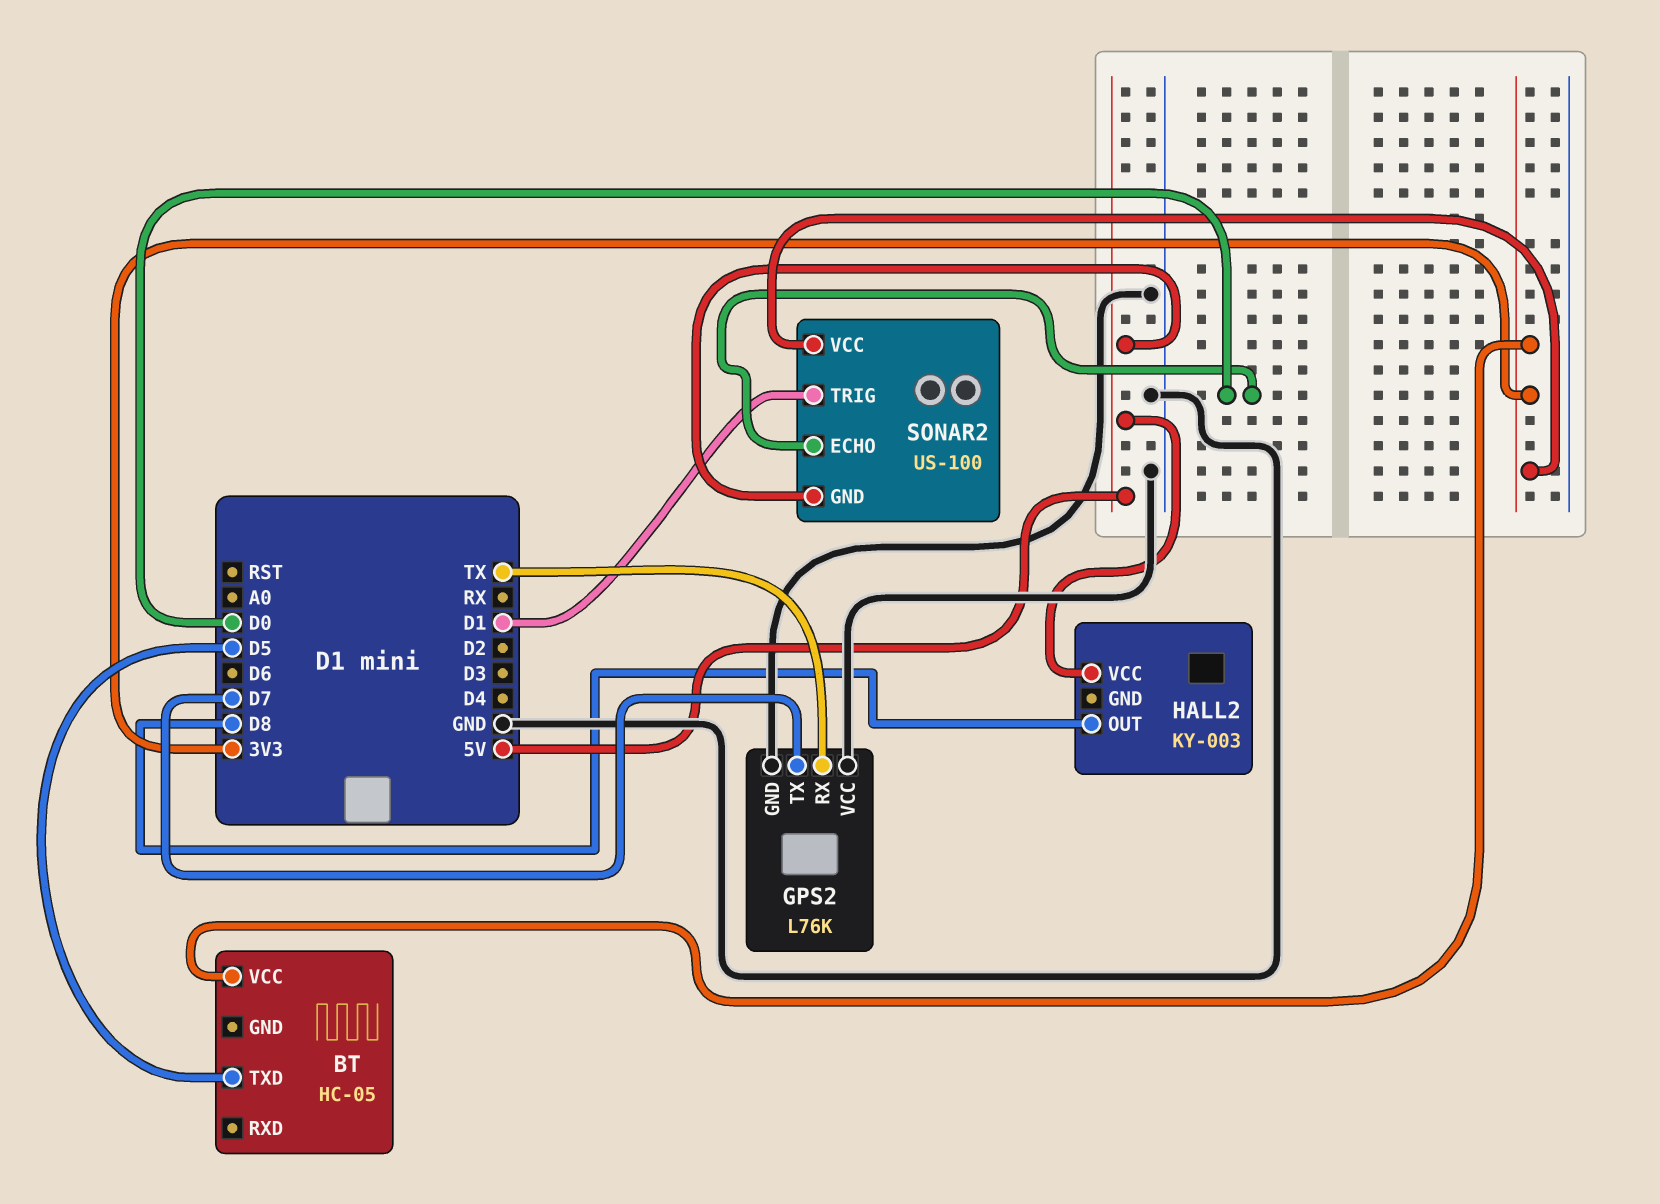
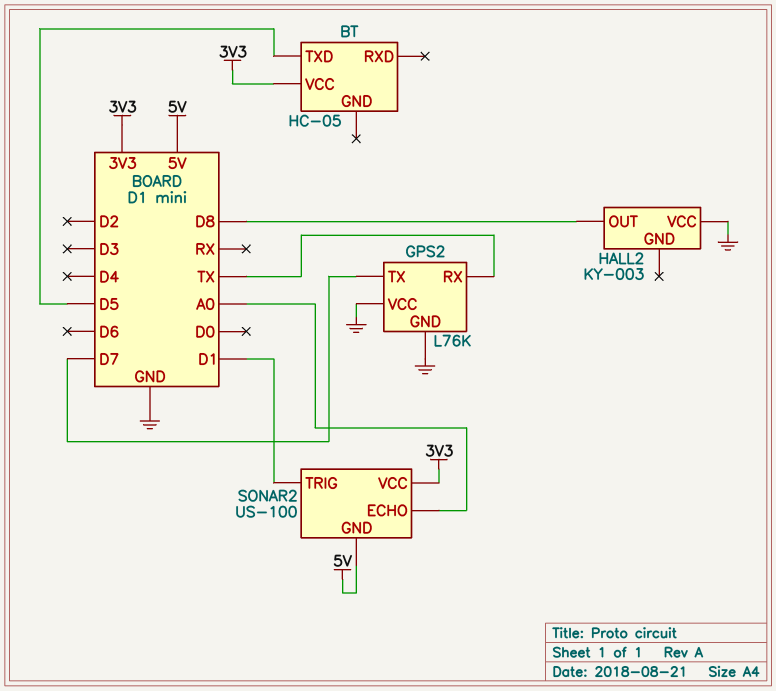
HALL2 pin VCC: 5V -> GND
SONAR2 pin ECHO: D0 -> A0

